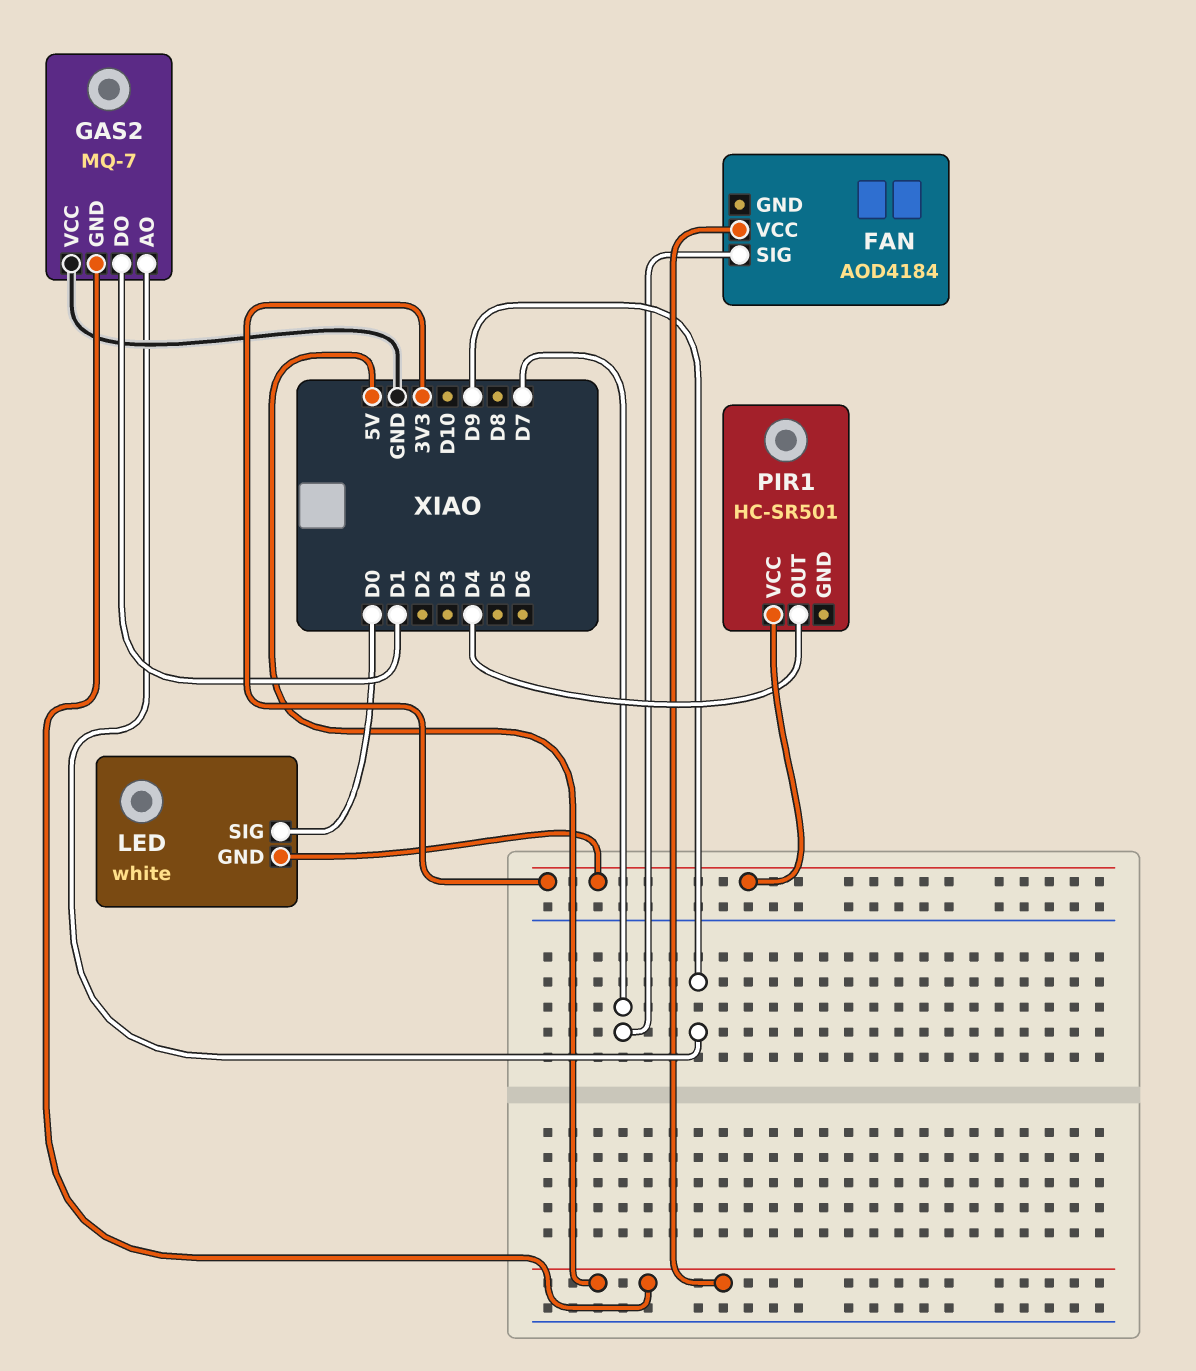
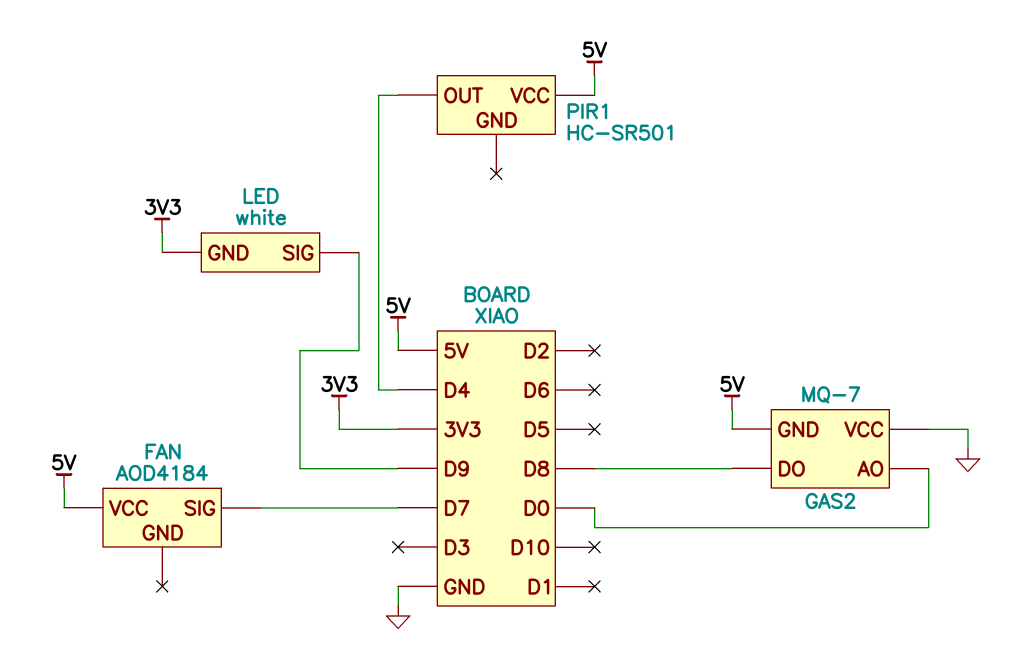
GAS2 pin AO: D9 -> D0
GAS2 pin DO: D1 -> D8
LED pin SIG: D0 -> D9
PIR1 pin VCC: 3V3 -> 5V

